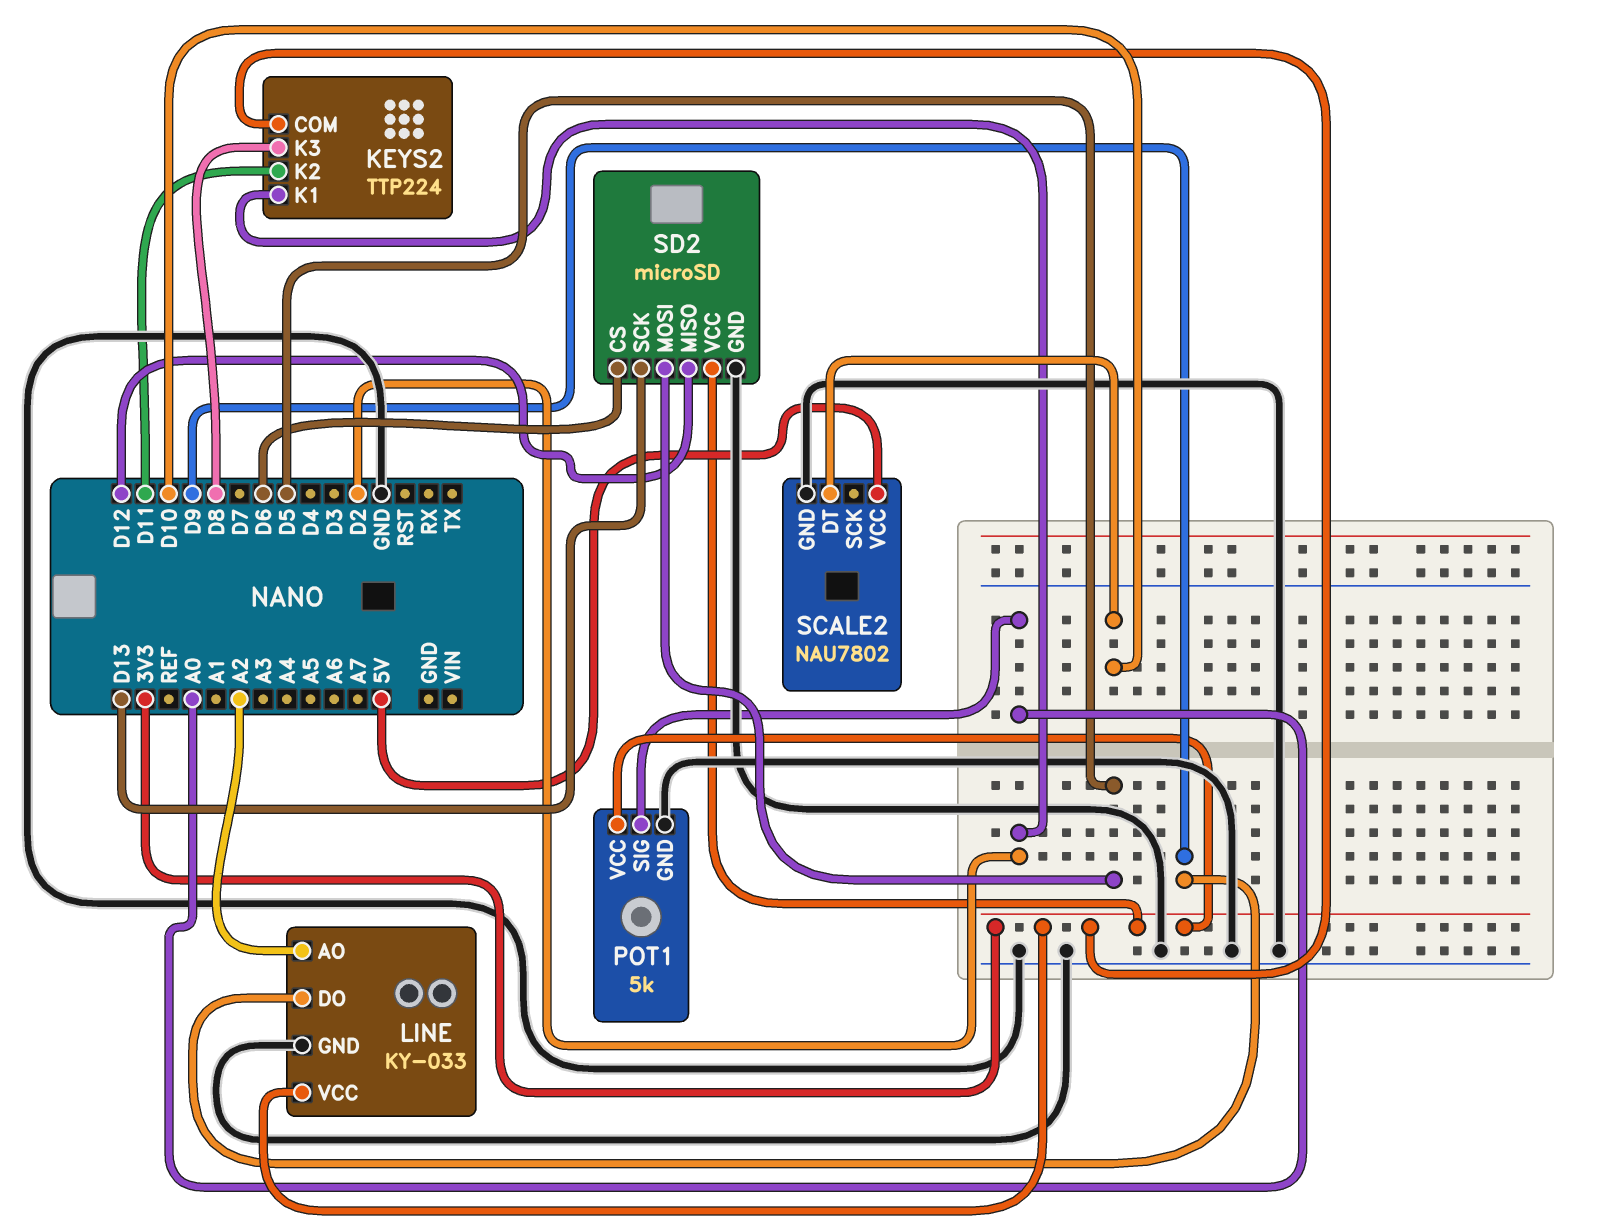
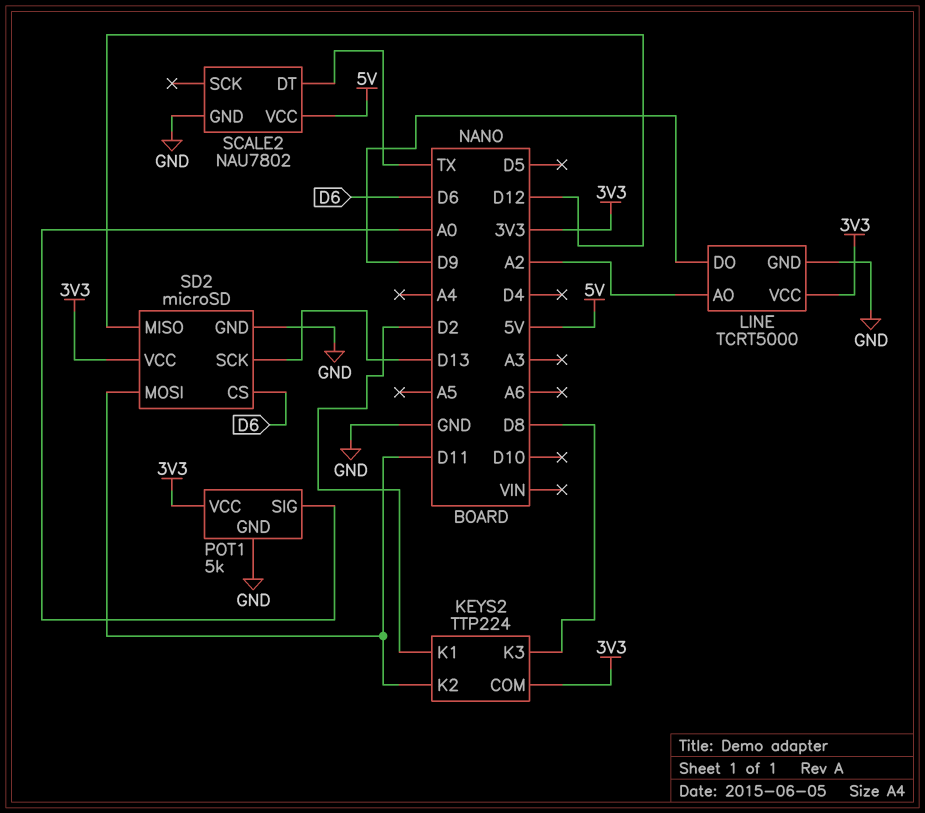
LINE: KY-033 -> TCRT5000
SCALE2 pin DT: D10 -> TX
SD2 pin MOSI: D5 -> D11

